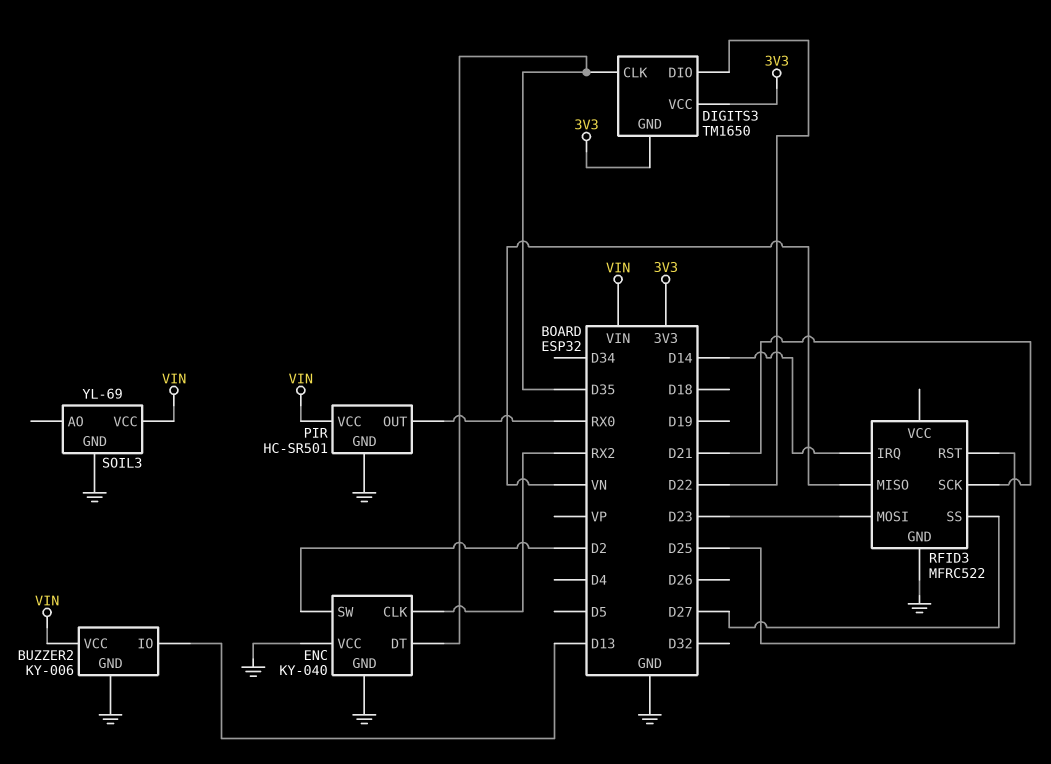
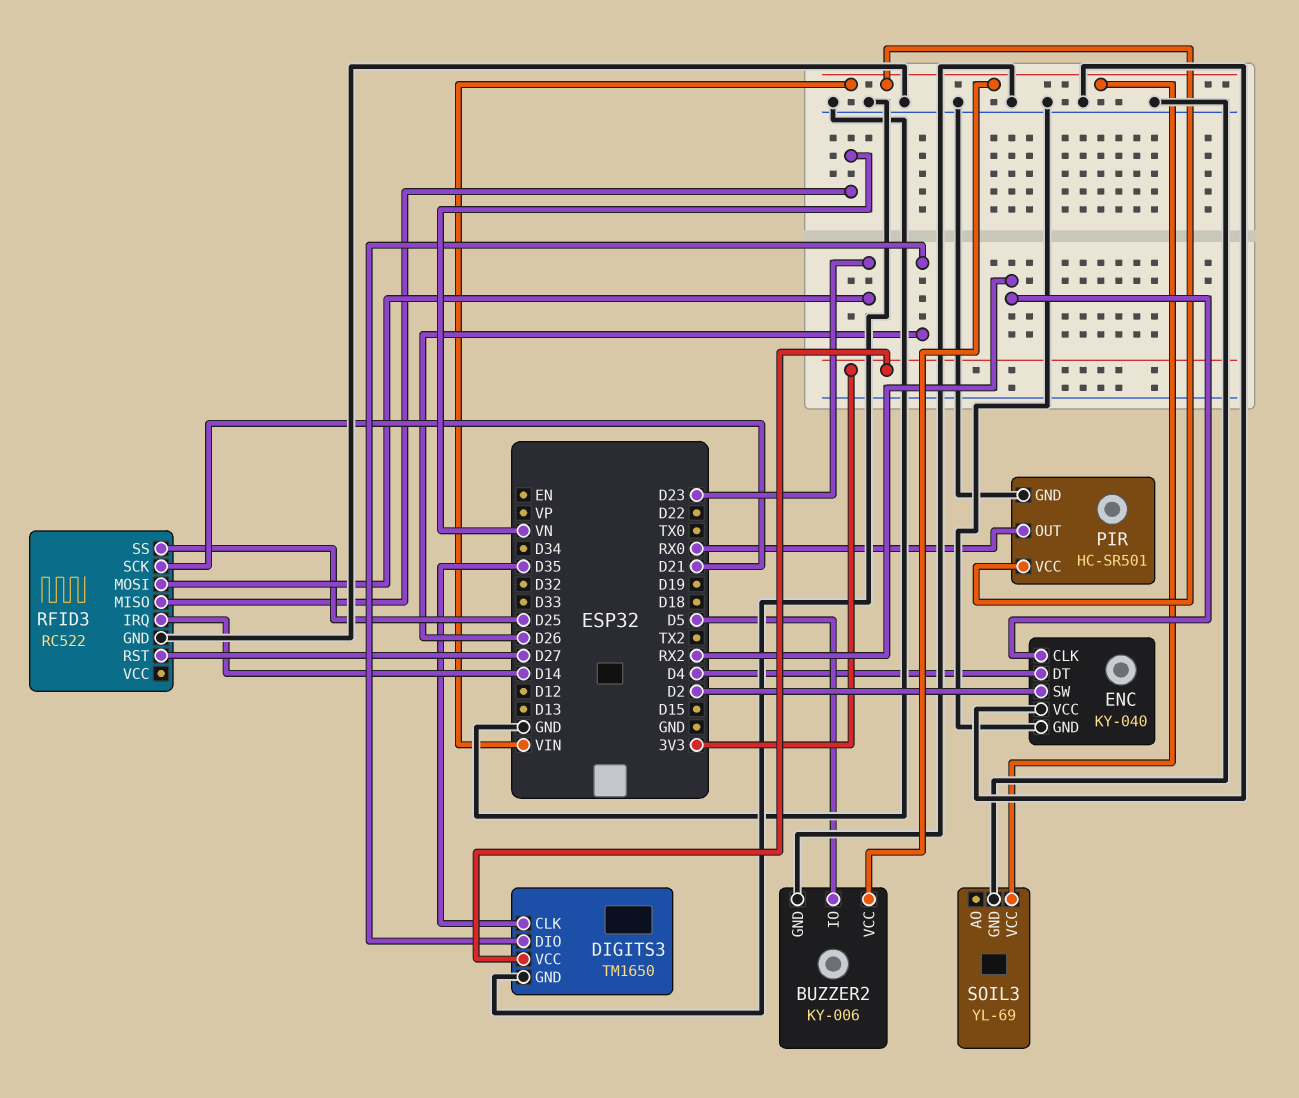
BUZZER2 pin IO: D13 -> D5
DIGITS3 pin DIO: D22 -> D26
DIGITS3 pin GND: 3V3 -> GND
ENC pin DT: D35 -> D4
RFID3: MFRC522 -> RC522
RFID3 pin RST: D25 -> D27
RFID3 pin SS: D27 -> D25

